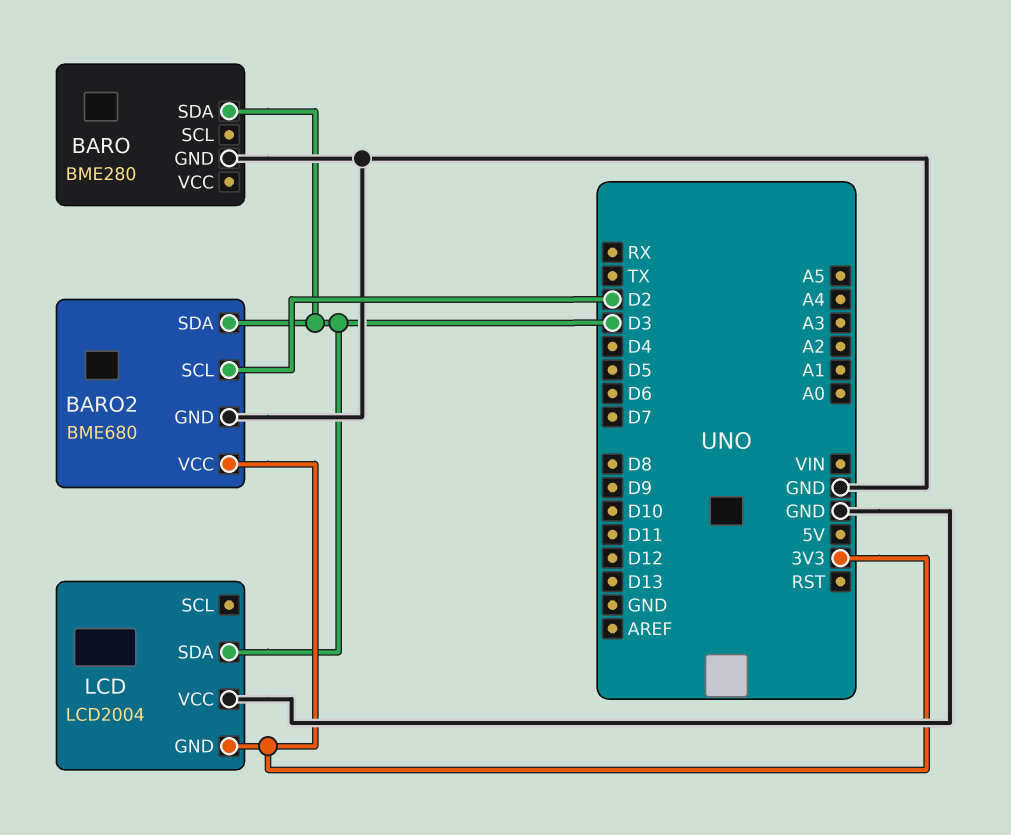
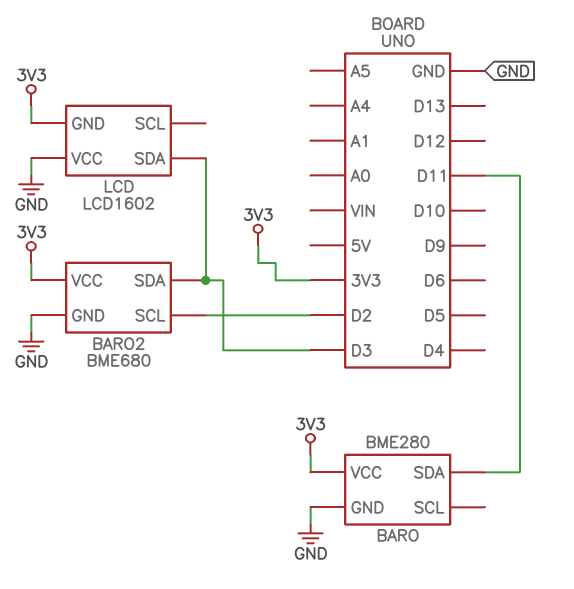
BARO pin SDA: D3 -> D11
BARO pin VCC: none -> 3V3
LCD: LCD2004 -> LCD1602

